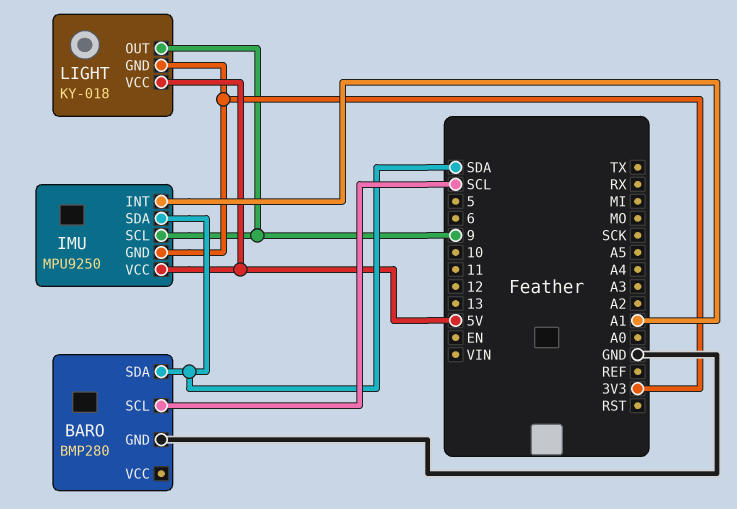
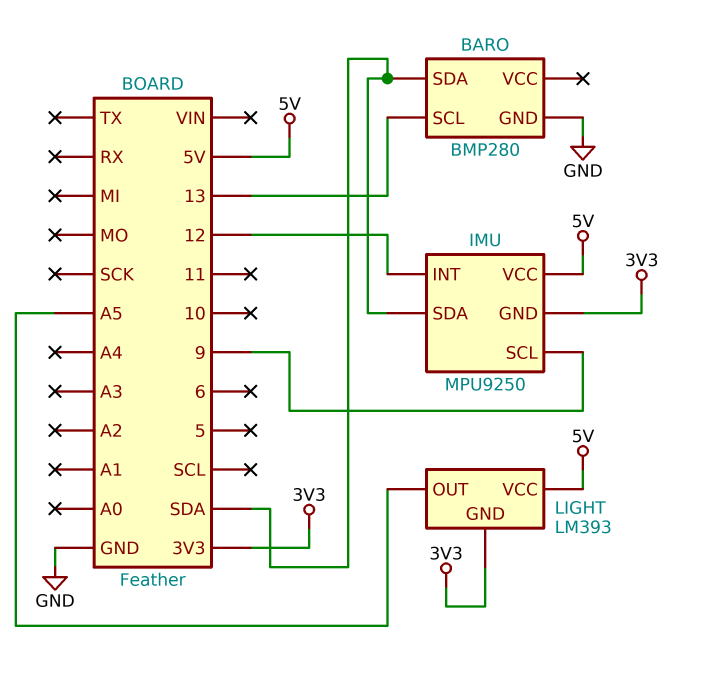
BARO pin SCL: SCL -> 13
IMU pin INT: A1 -> 12
LIGHT: KY-018 -> LM393
LIGHT pin OUT: 9 -> A5

